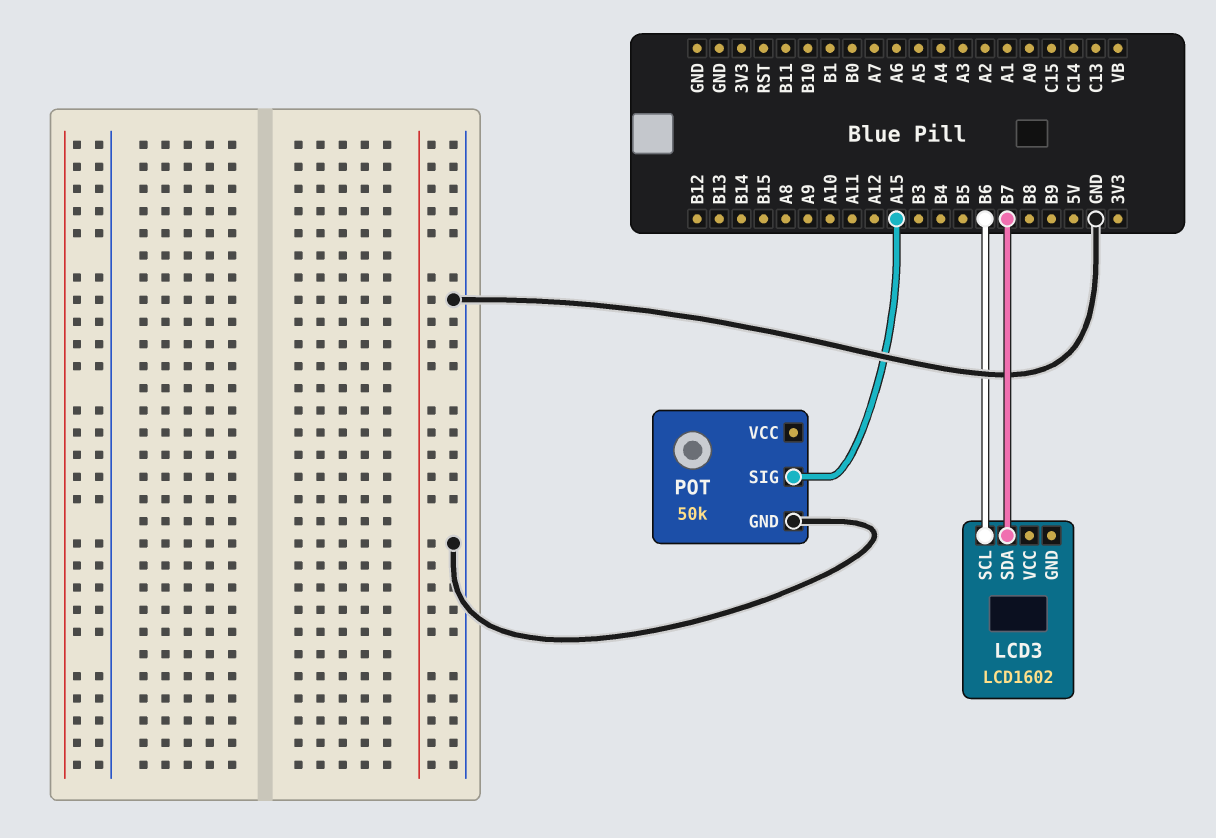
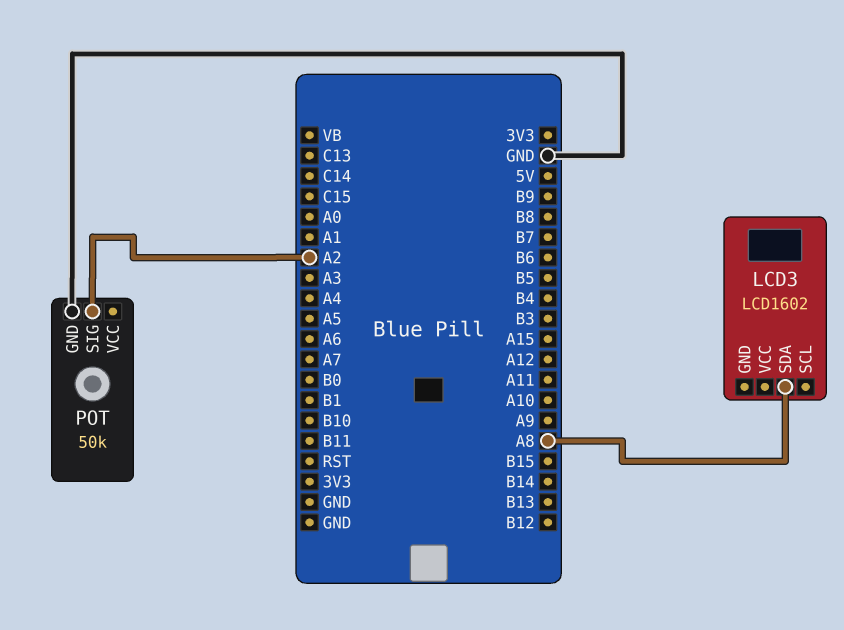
LCD3 pin SCL: B6 -> none
LCD3 pin SDA: B7 -> A8
POT pin SIG: A15 -> A2

